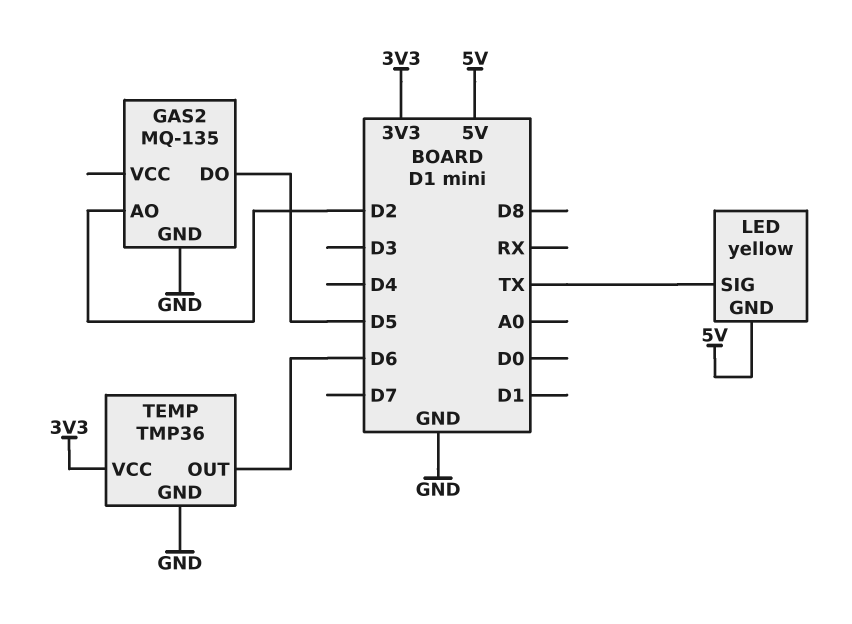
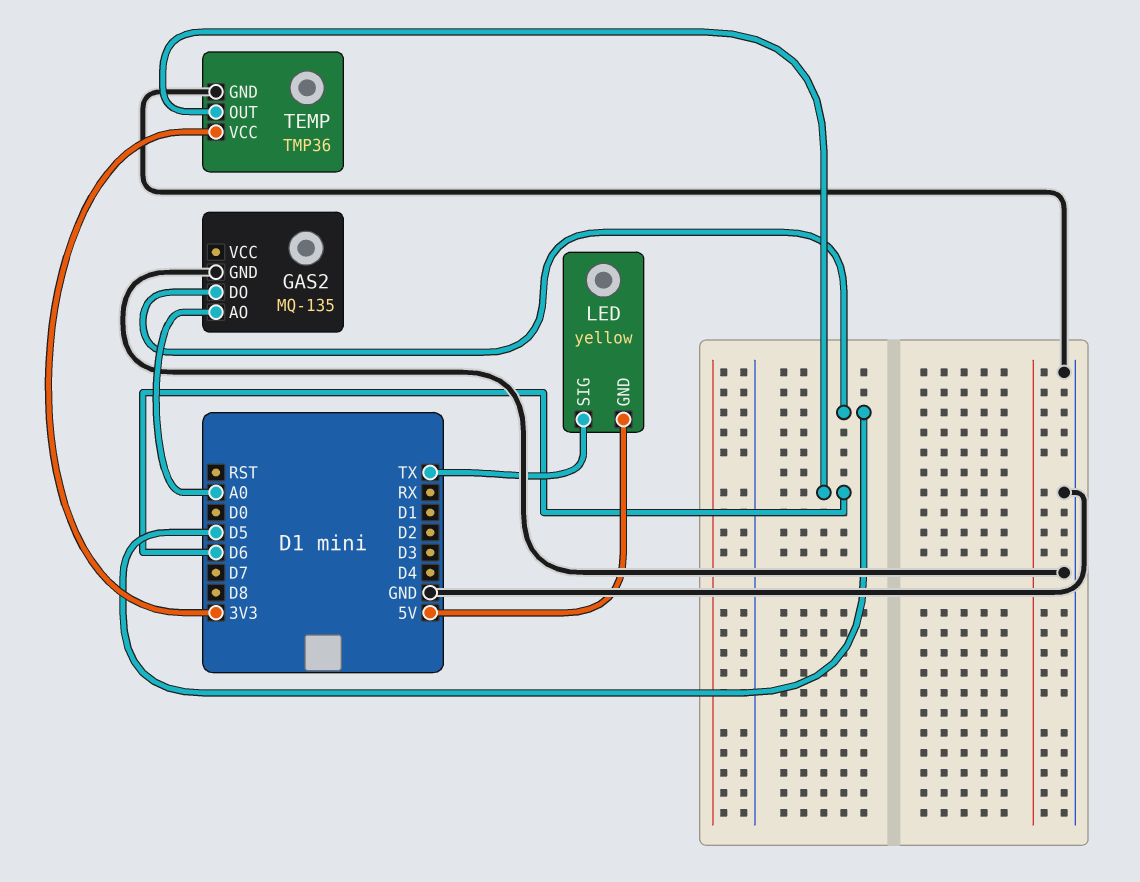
GAS2 pin AO: D2 -> A0

